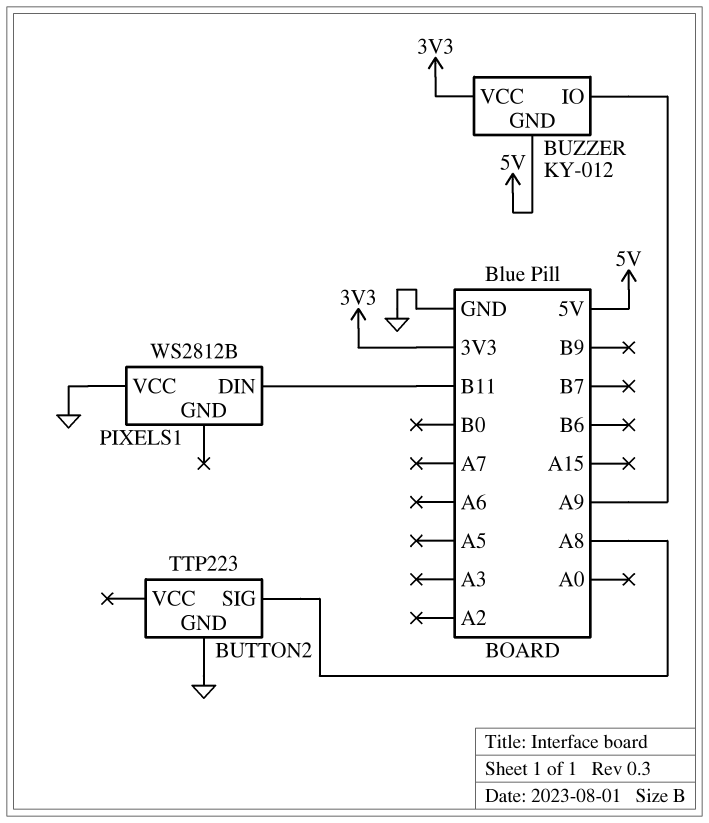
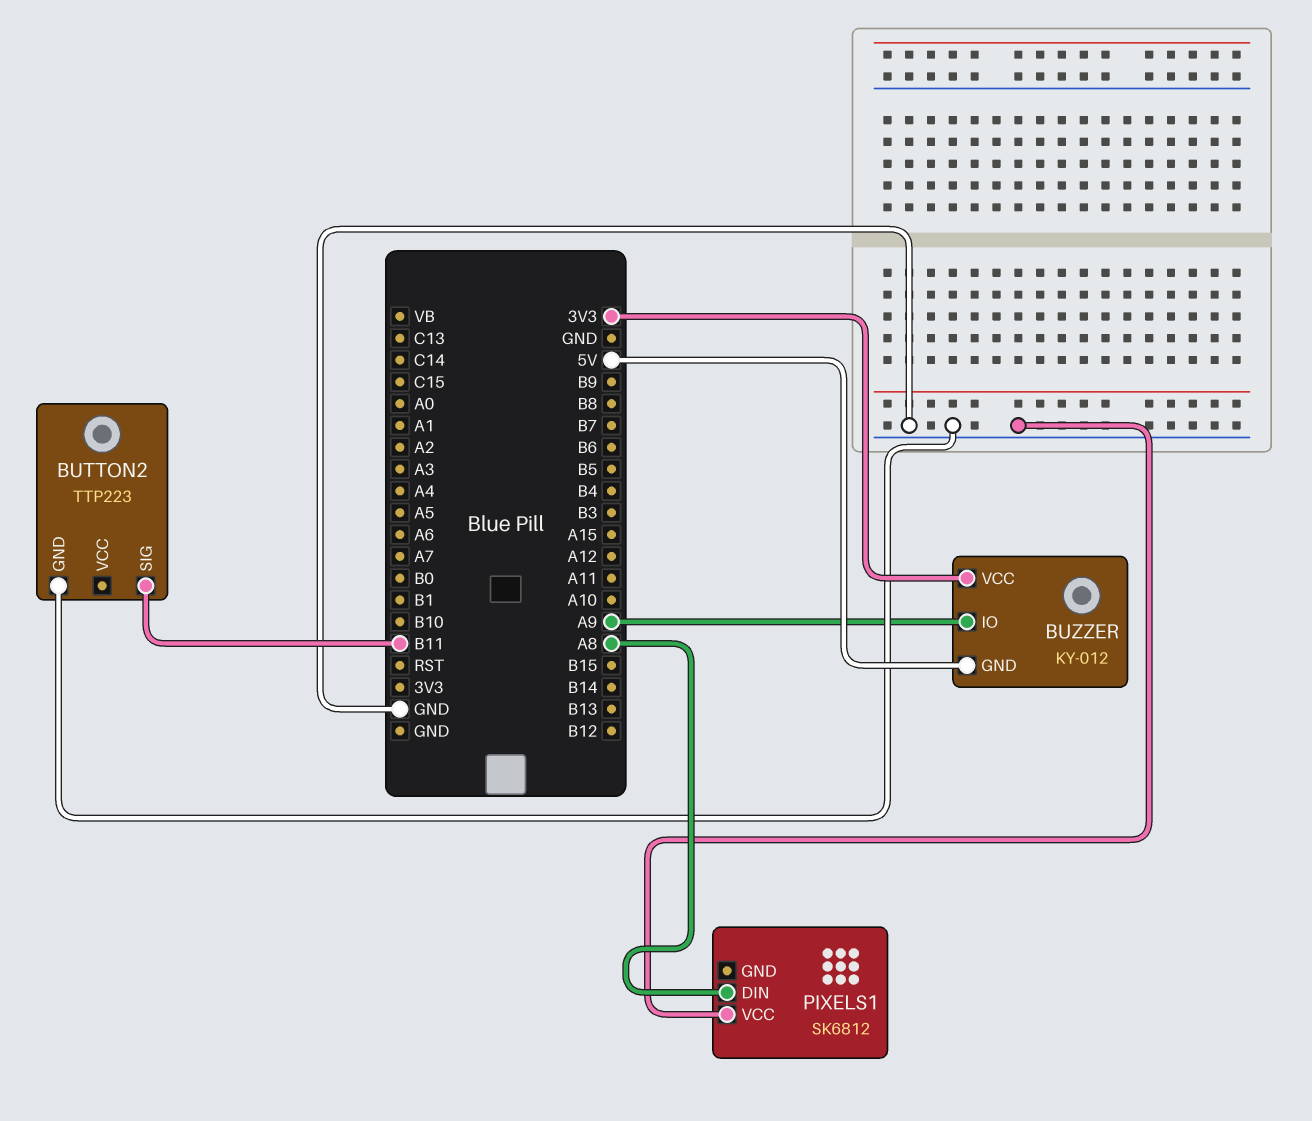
BUTTON2 pin SIG: A8 -> B11
PIXELS1: WS2812B -> SK6812
PIXELS1 pin DIN: B11 -> A8

